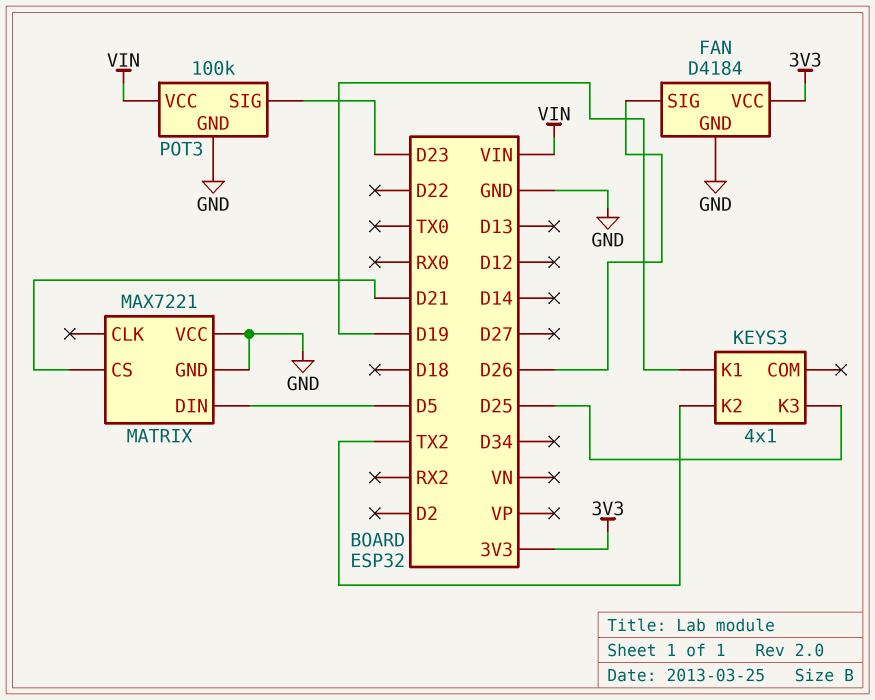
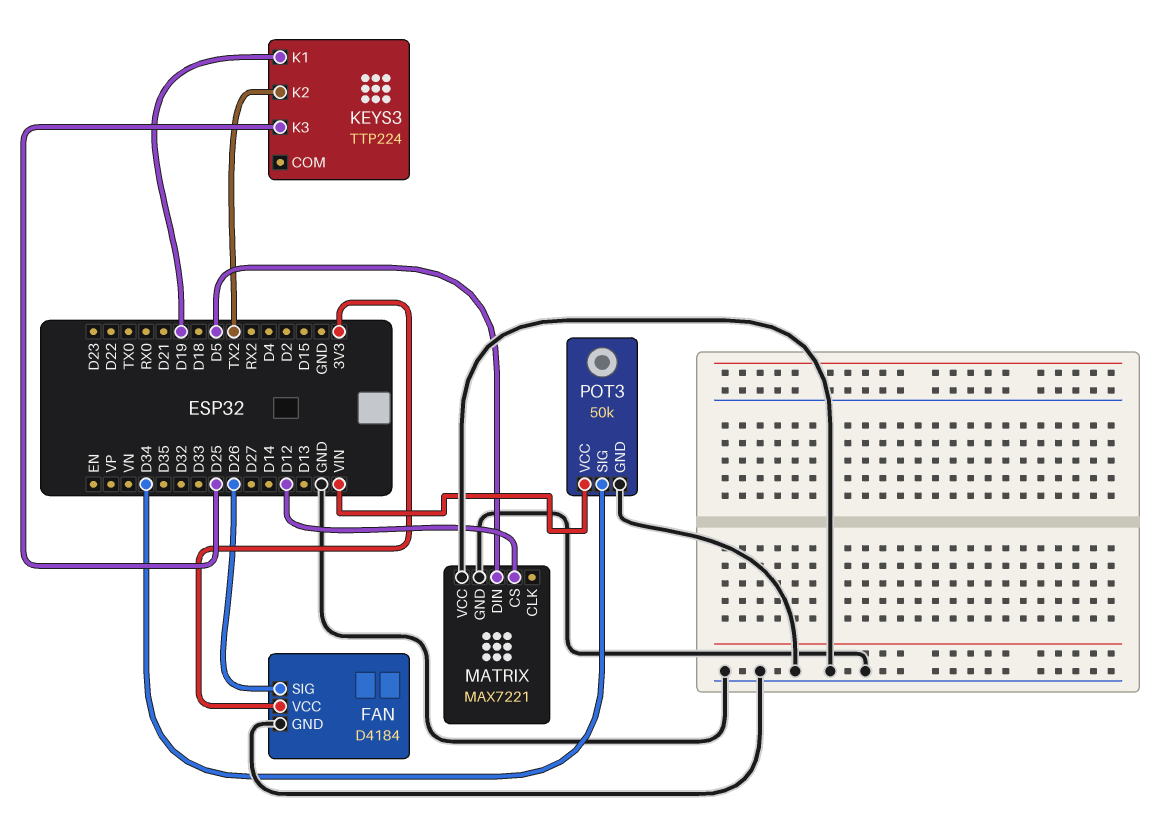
KEYS3: 4x1 -> TTP224
MATRIX pin CS: D21 -> D12
POT3: 100k -> 50k
POT3 pin SIG: D23 -> D34

